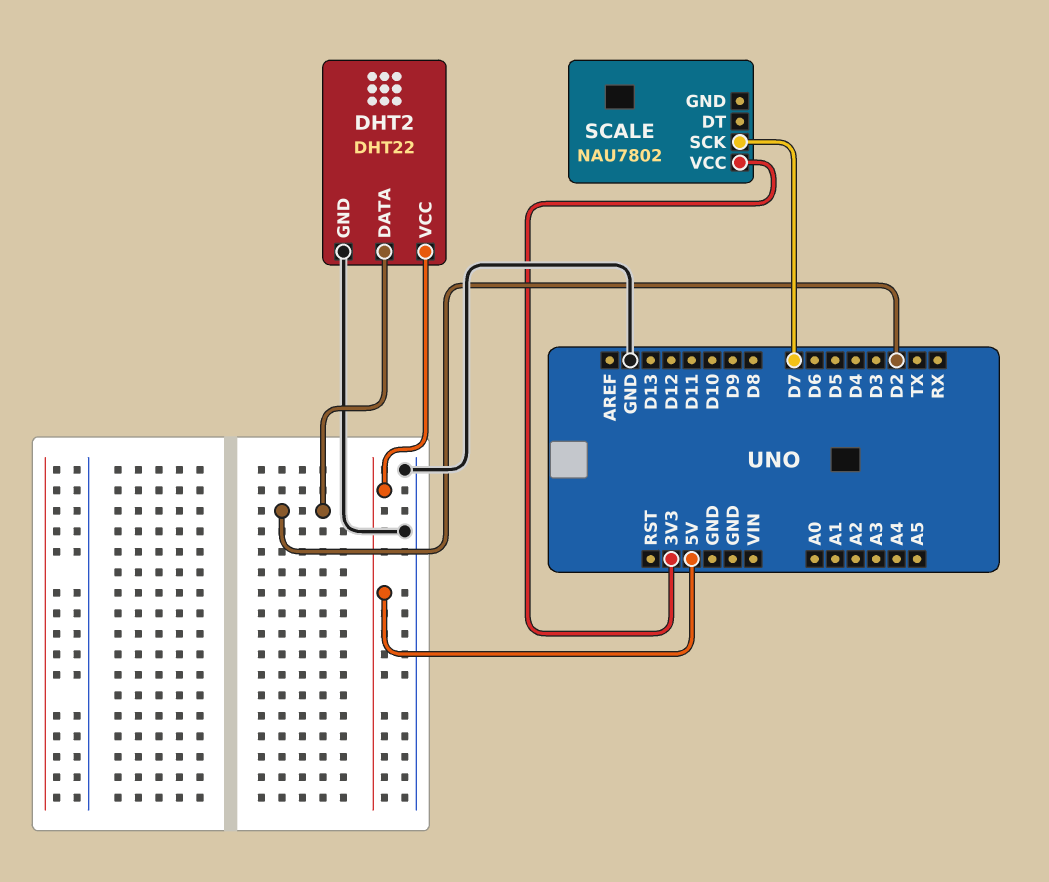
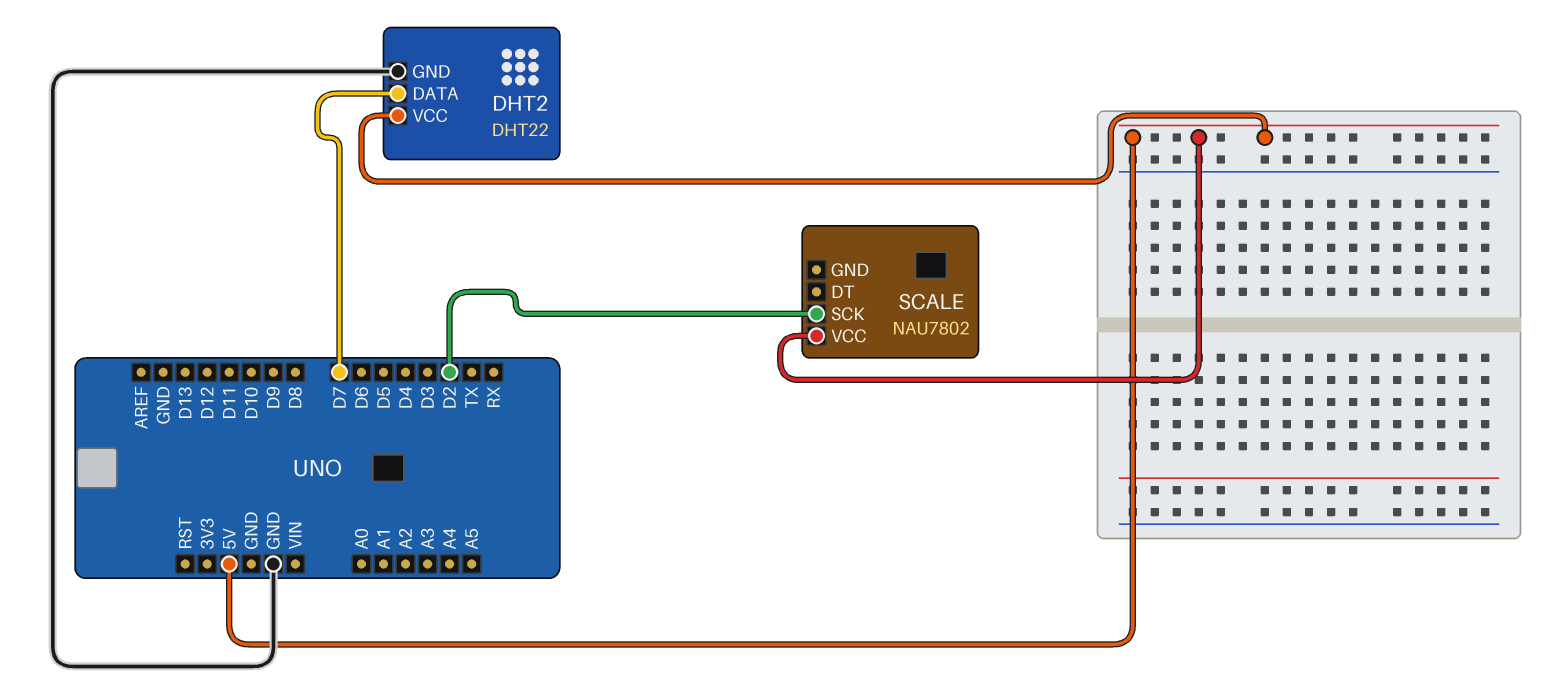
DHT2 pin DATA: D2 -> D7
SCALE pin SCK: D7 -> D2
SCALE pin VCC: 3V3 -> 5V

